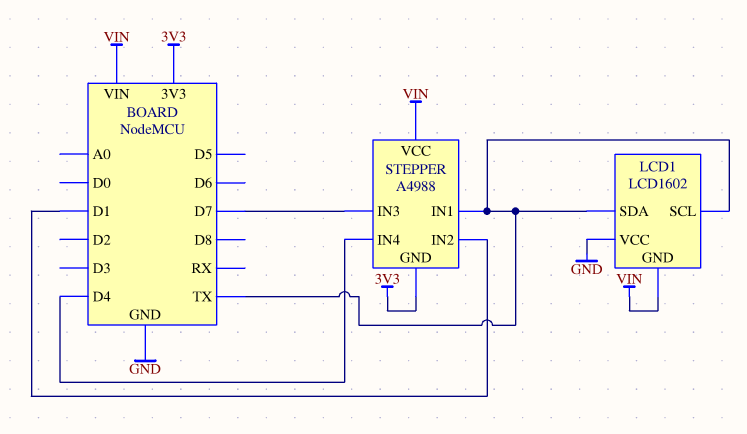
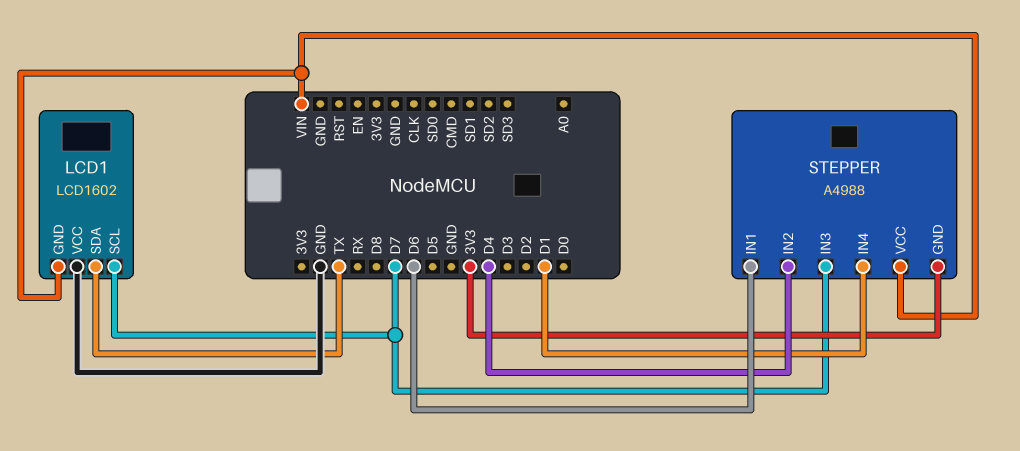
LCD1 pin SCL: TX -> D7
STEPPER pin IN1: TX -> D6
STEPPER pin IN2: D1 -> D4
STEPPER pin IN4: D4 -> D1

